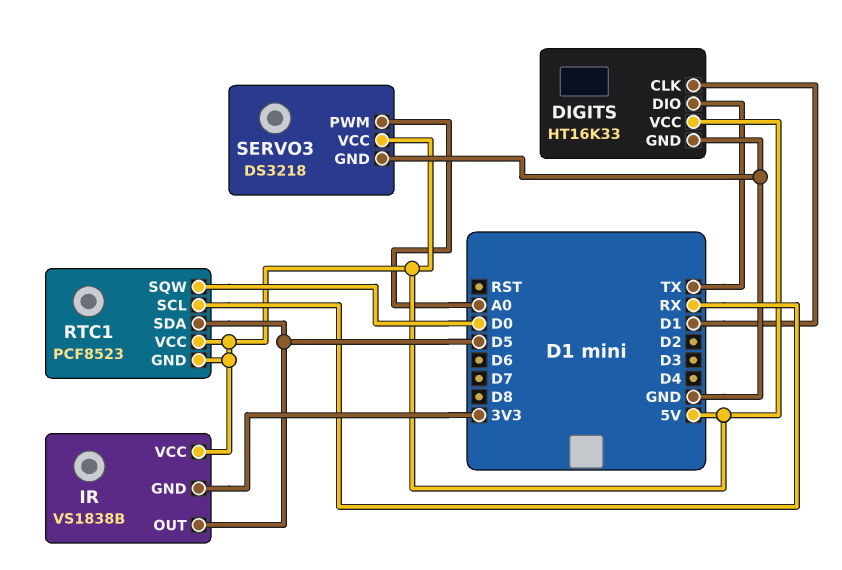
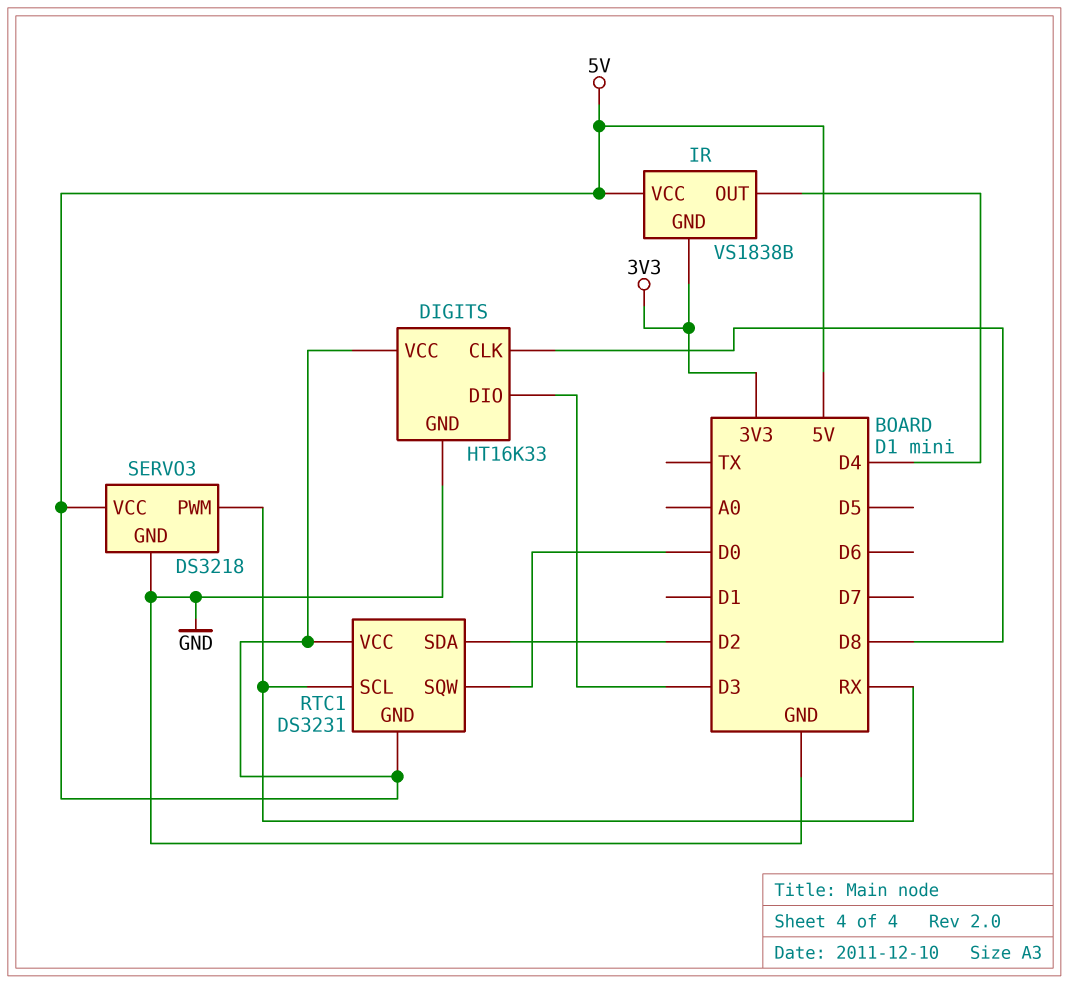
DIGITS pin CLK: D1 -> D8
DIGITS pin DIO: TX -> D3
IR pin OUT: D5 -> D4
RTC1: PCF8523 -> DS3231
RTC1 pin SDA: D5 -> D2
SERVO3 pin PWM: A0 -> RX

